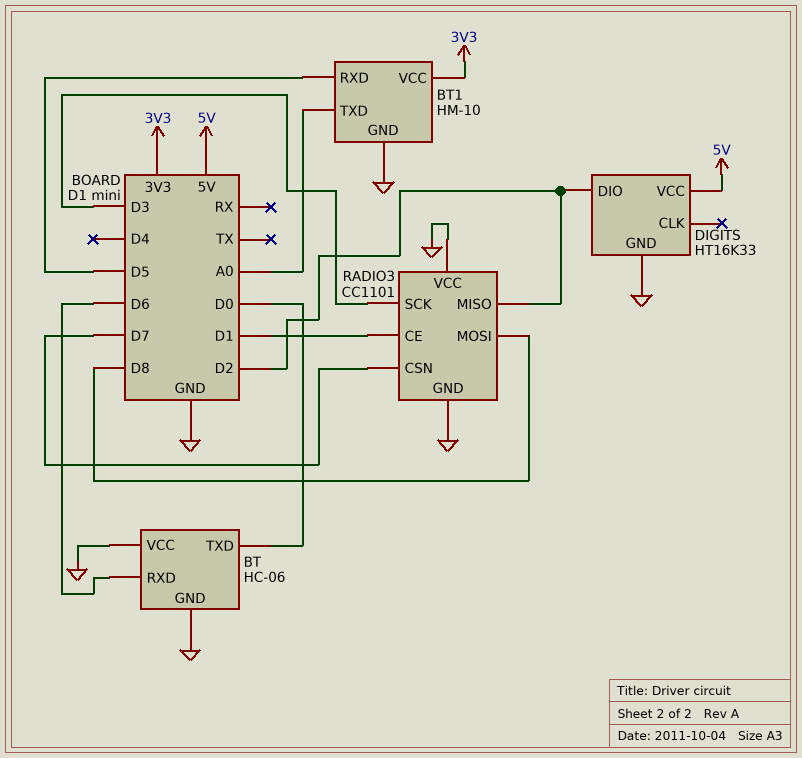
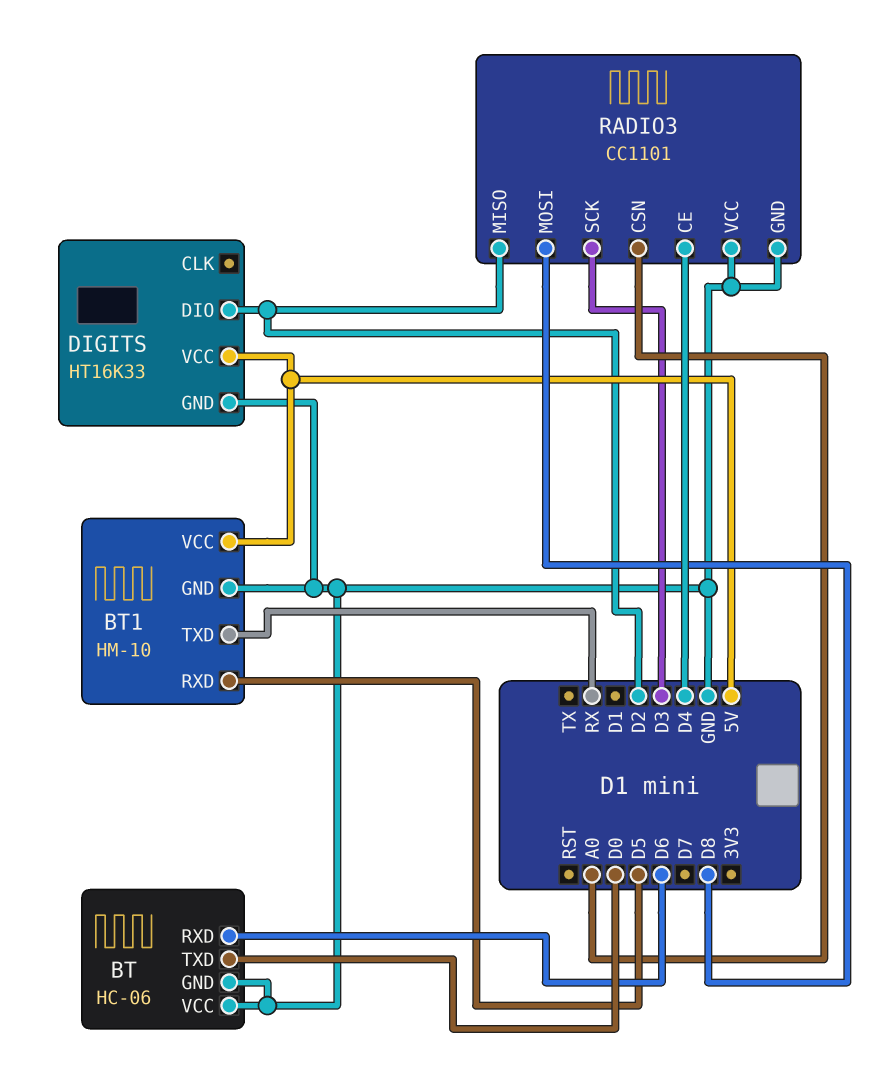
BT1 pin TXD: A0 -> RX
BT1 pin VCC: 3V3 -> 5V
RADIO3 pin CE: D1 -> D4
RADIO3 pin CSN: D7 -> A0

